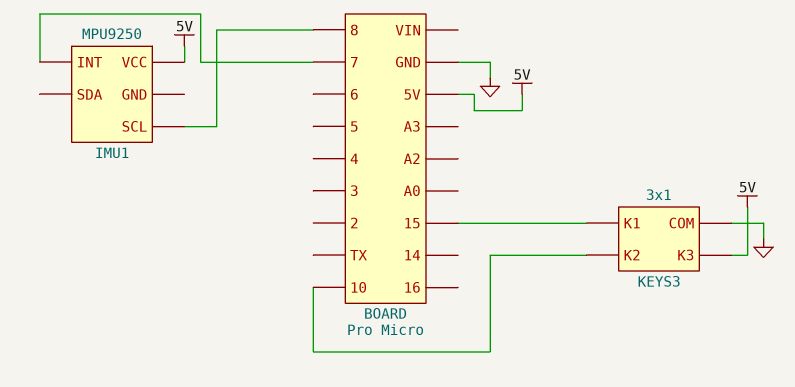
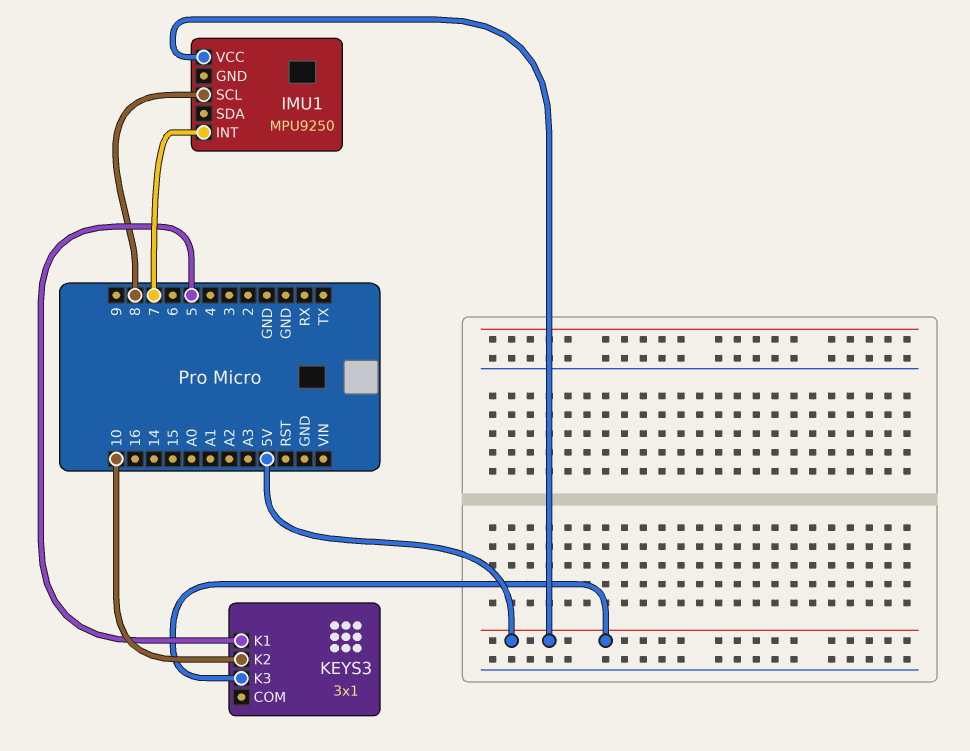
KEYS3 pin COM: GND -> none
KEYS3 pin K1: 15 -> 5

